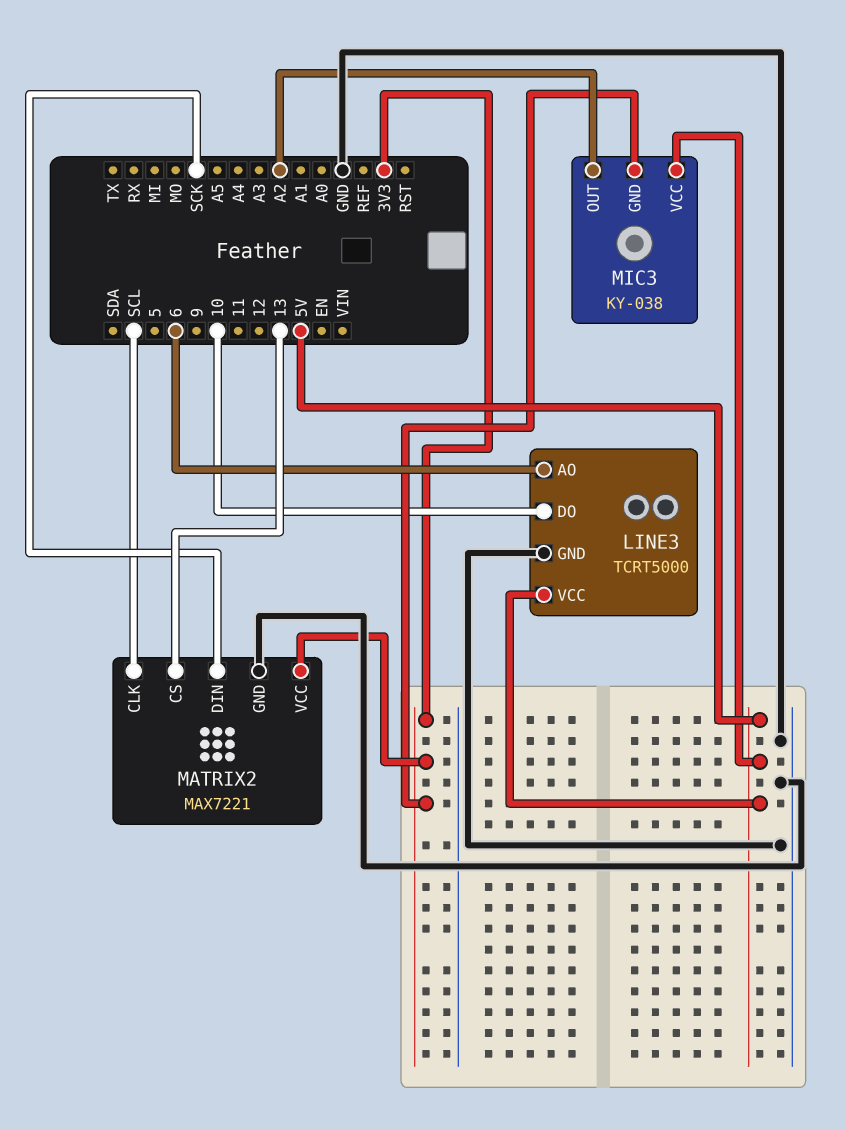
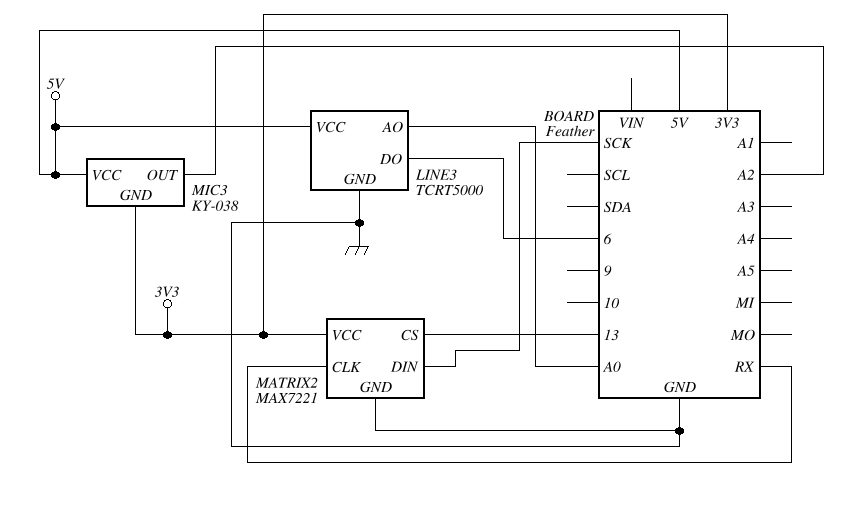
LINE3 pin AO: 6 -> A0
LINE3 pin DO: 10 -> 6
MATRIX2 pin CLK: SCL -> RX

